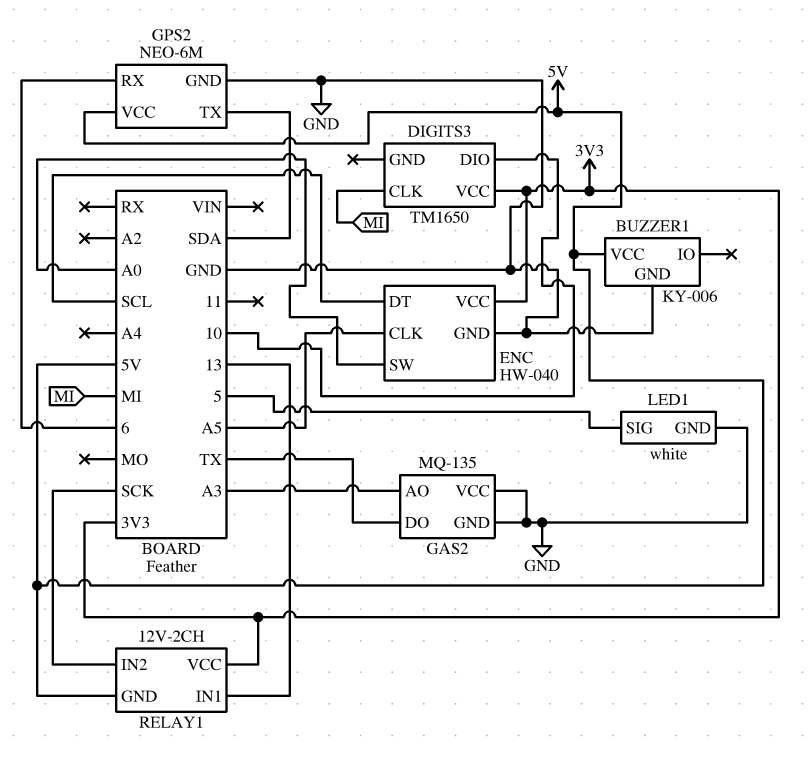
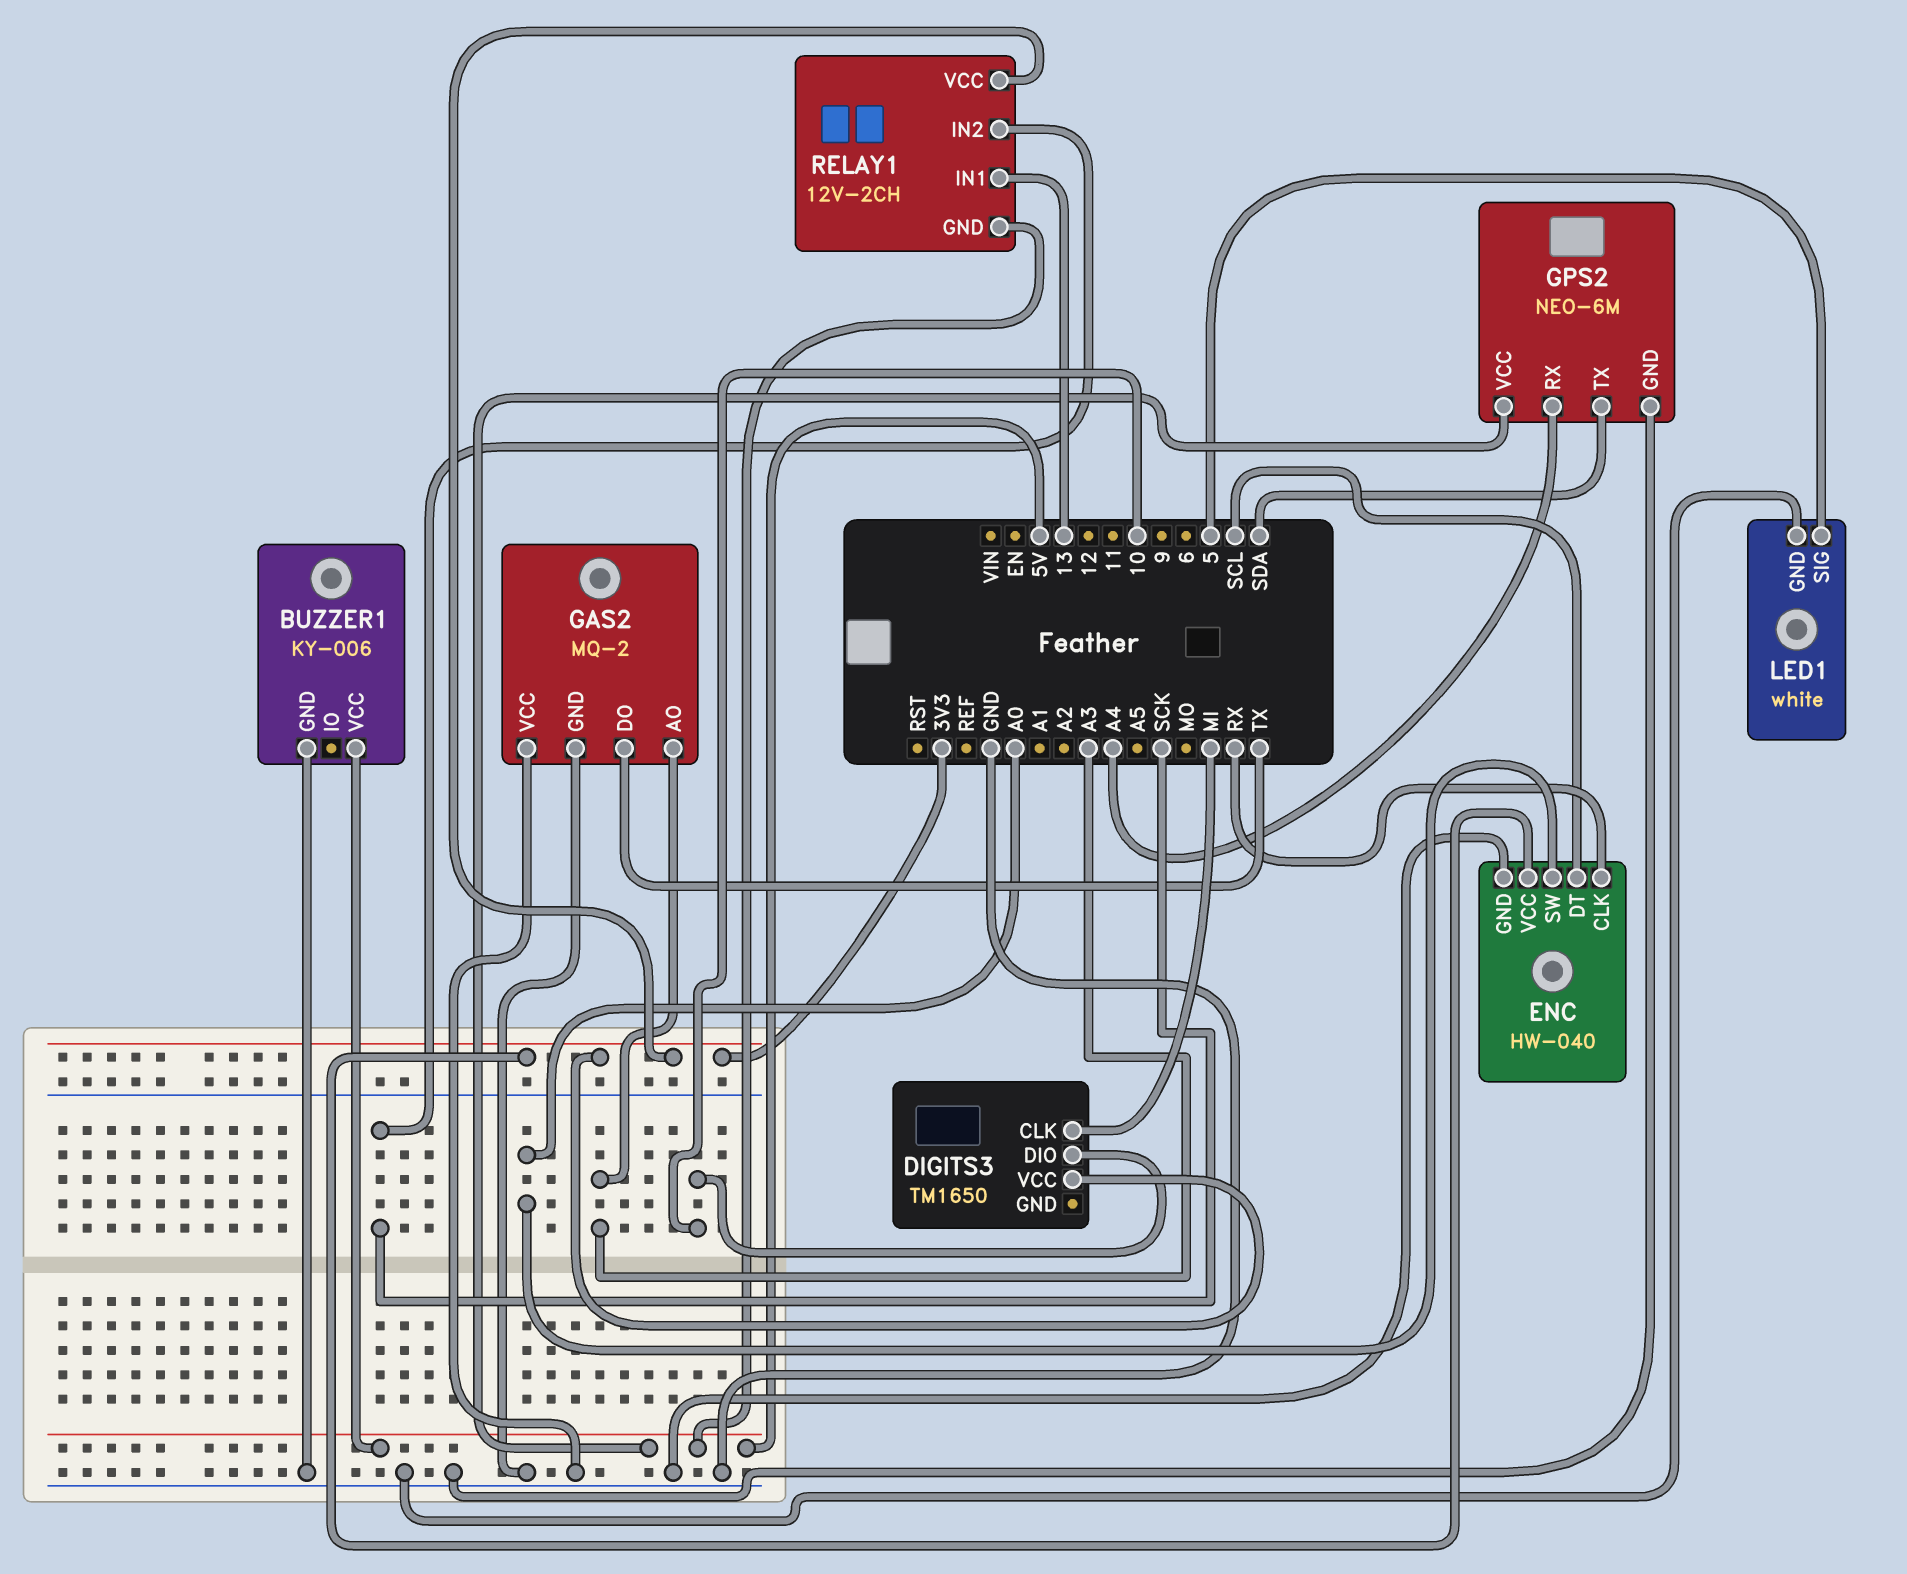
ENC pin CLK: A5 -> RX
GAS2: MQ-135 -> MQ-2
GPS2 pin RX: 6 -> A4

